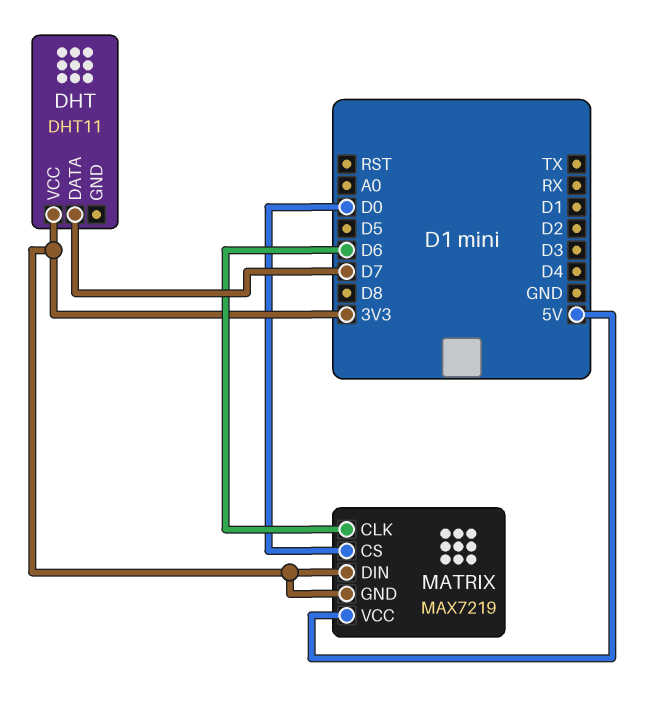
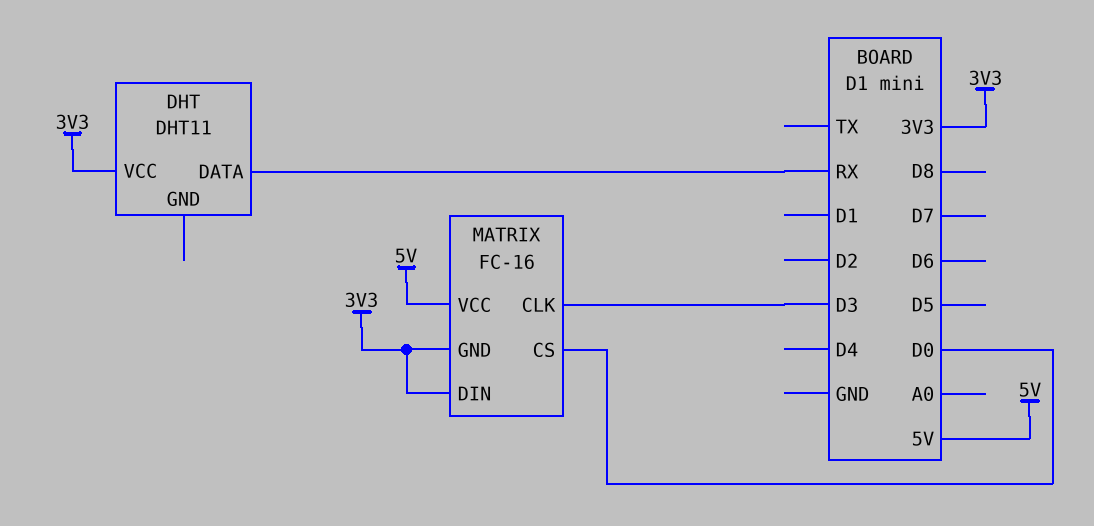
DHT pin DATA: D7 -> RX
MATRIX: MAX7219 -> FC-16
MATRIX pin CLK: D6 -> D3

